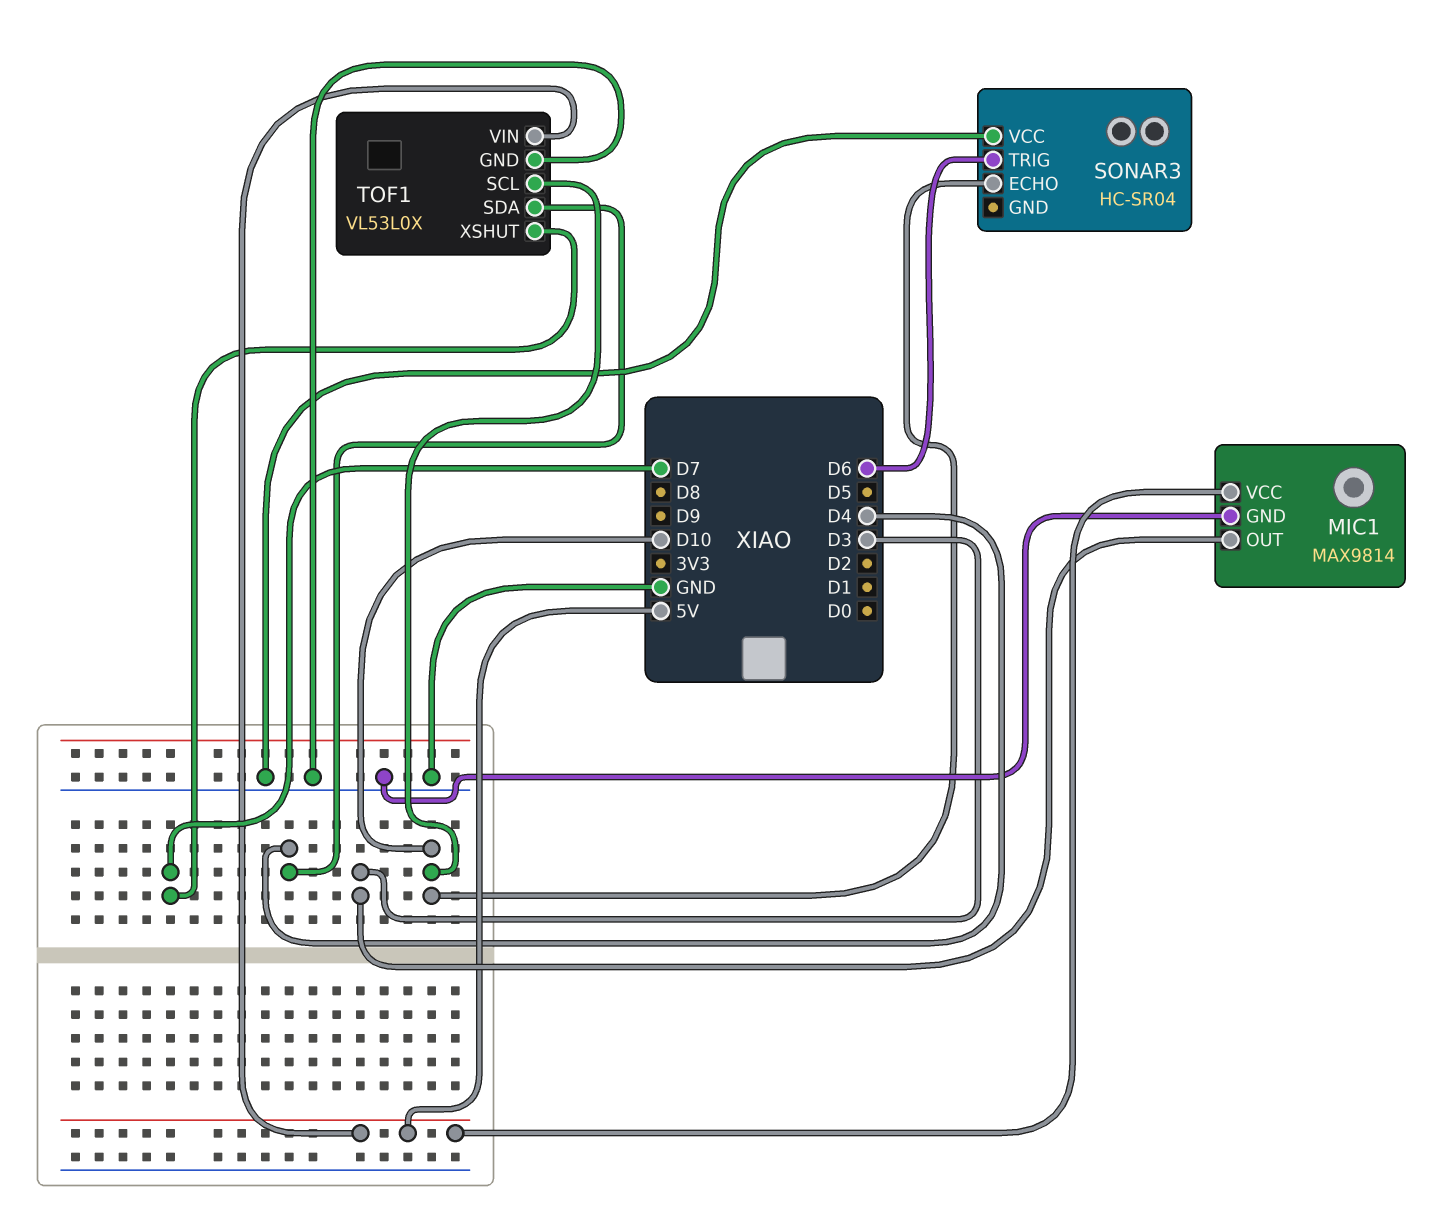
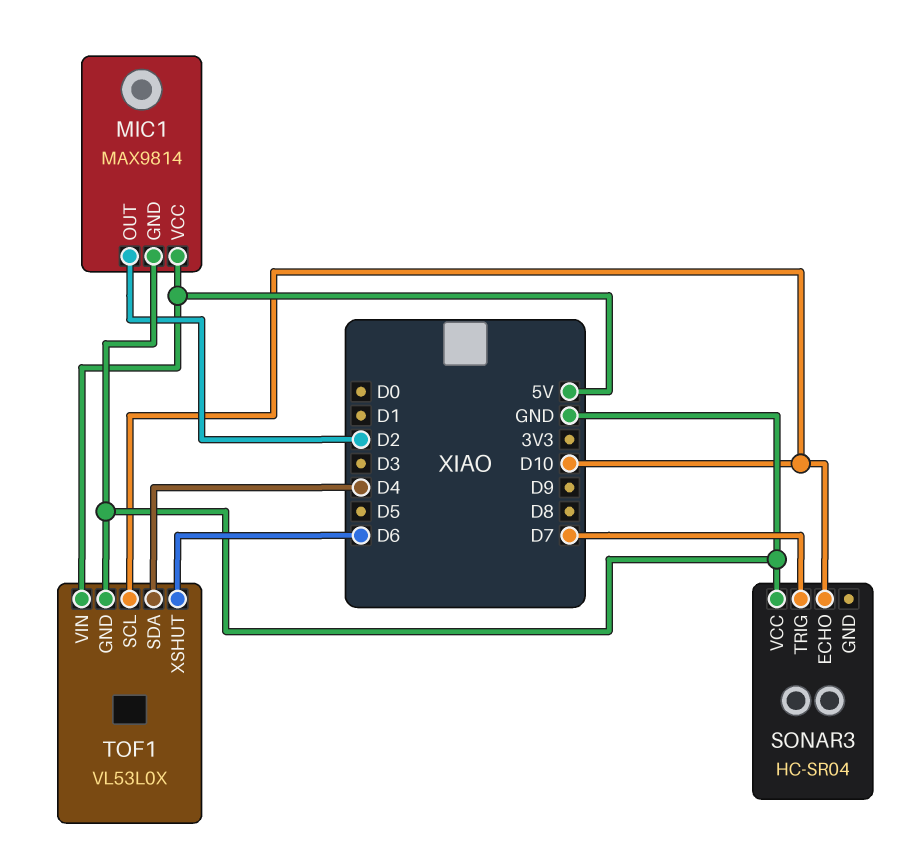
MIC1 pin OUT: D3 -> D2
SONAR3 pin TRIG: D6 -> D7
TOF1 pin XSHUT: D7 -> D6

